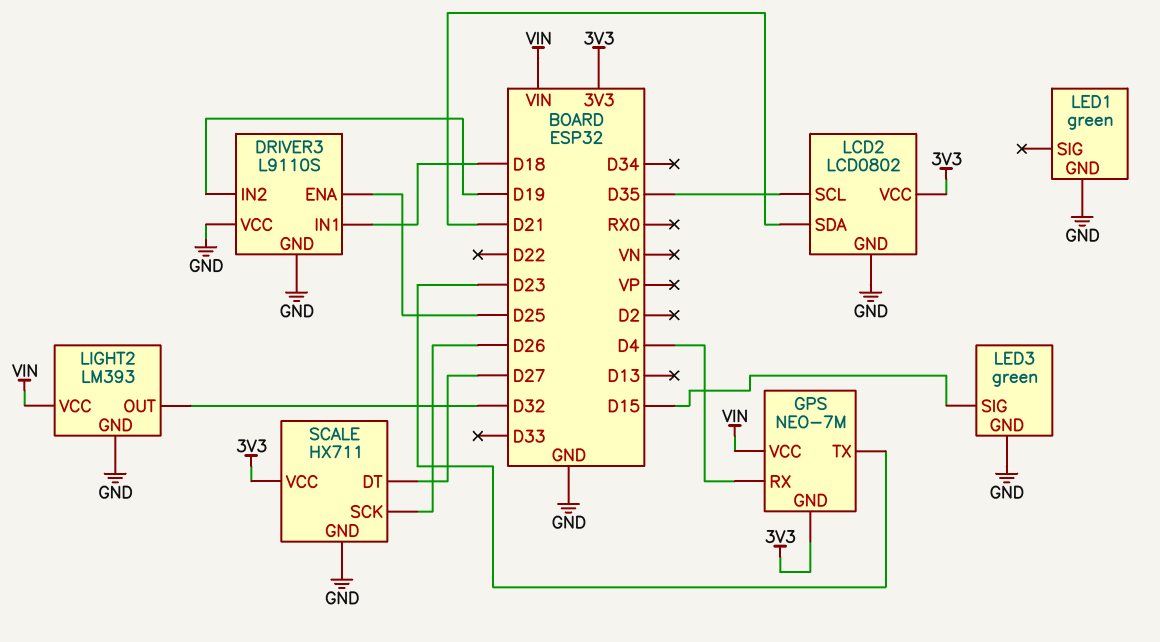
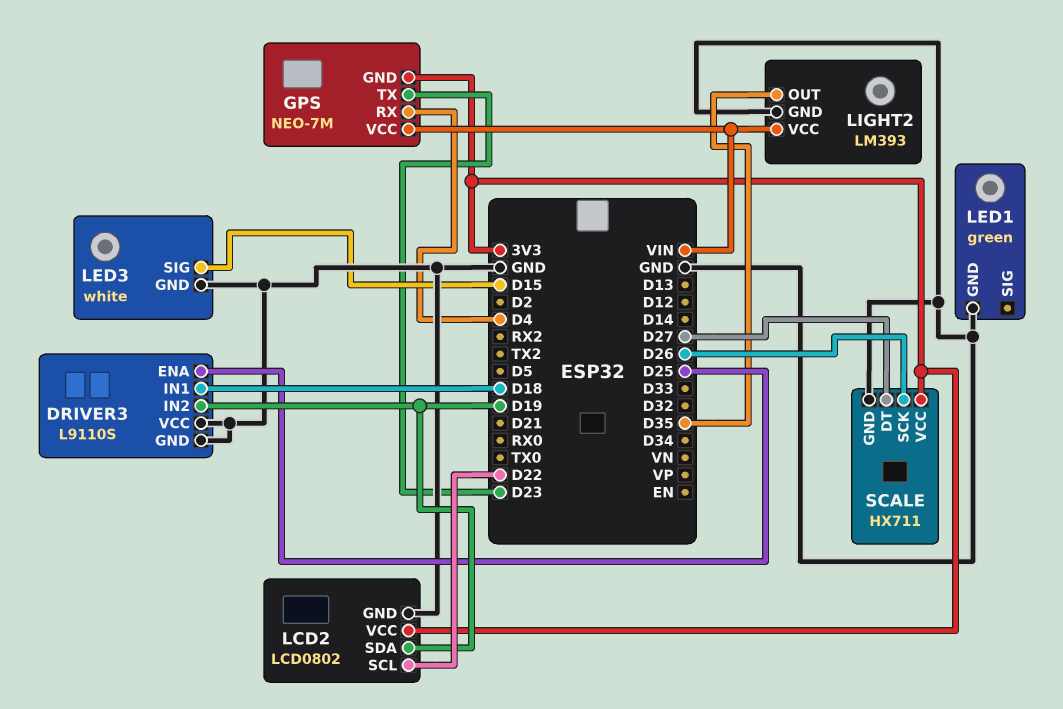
LCD2 pin SCL: D35 -> D22
LCD2 pin SDA: D21 -> D19
LED3: green -> white
LIGHT2 pin OUT: D32 -> D35

